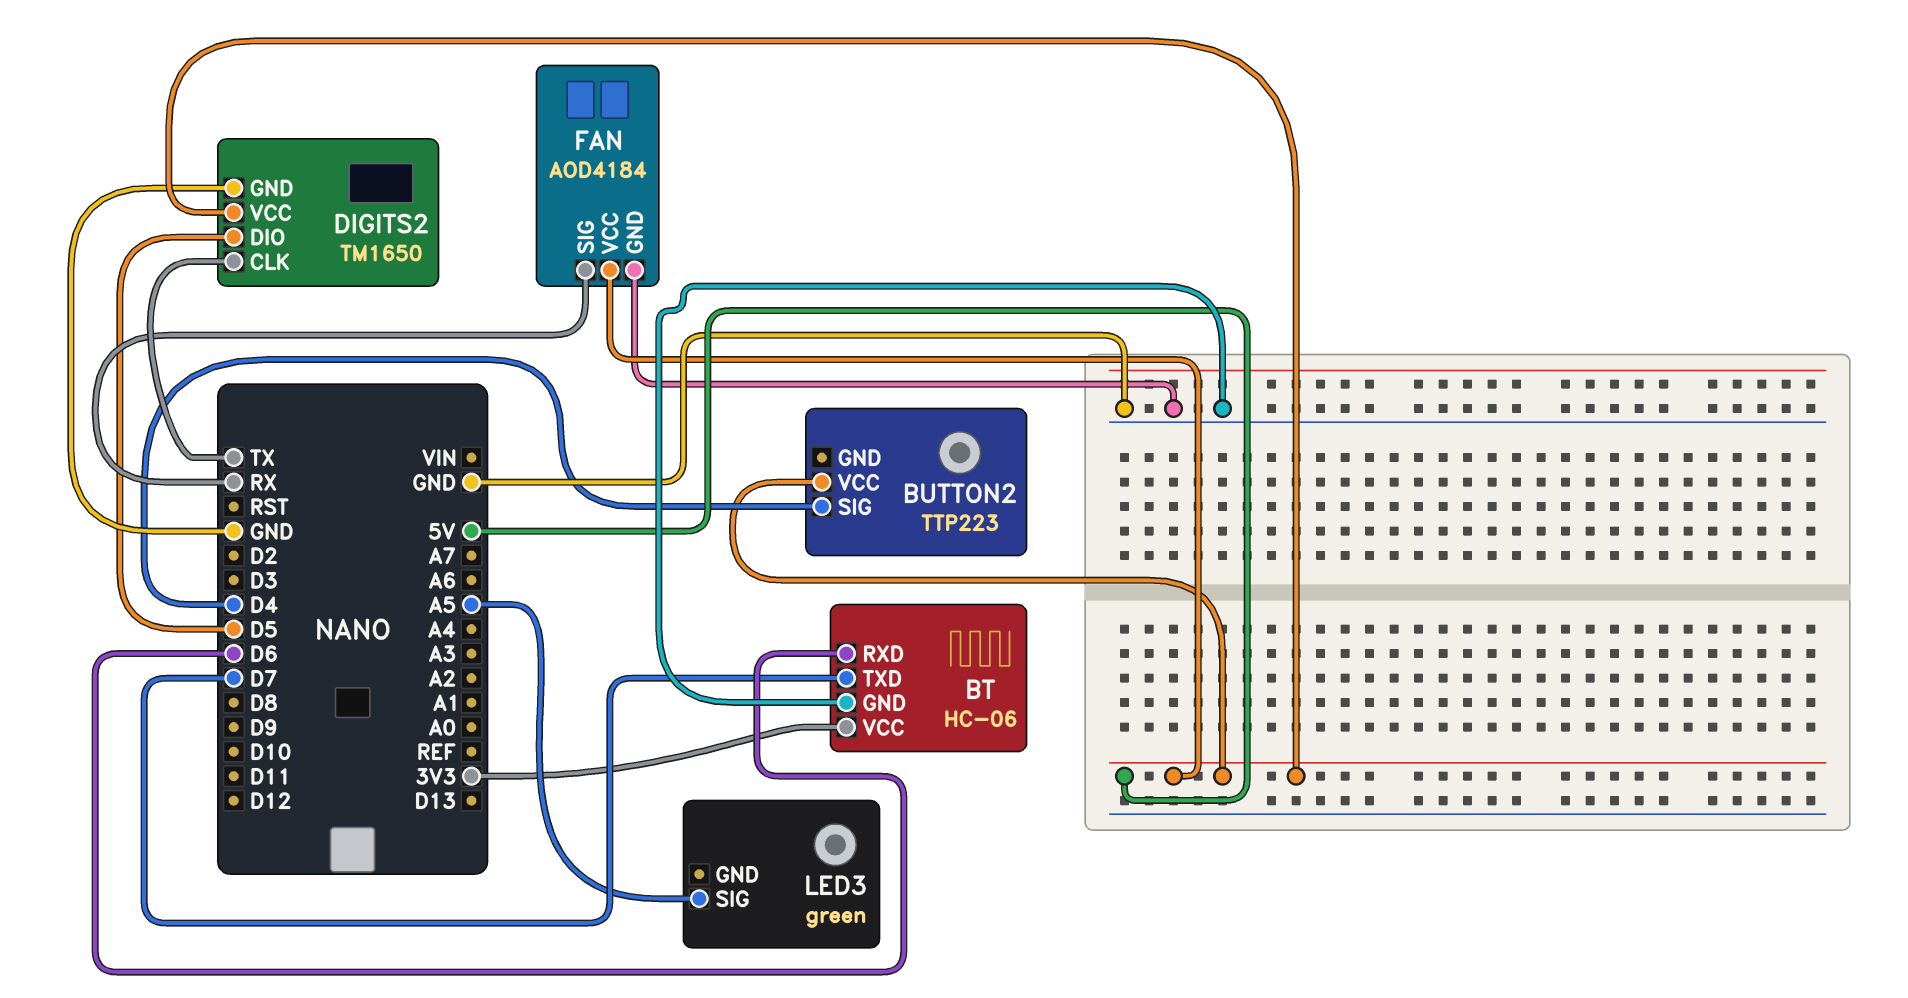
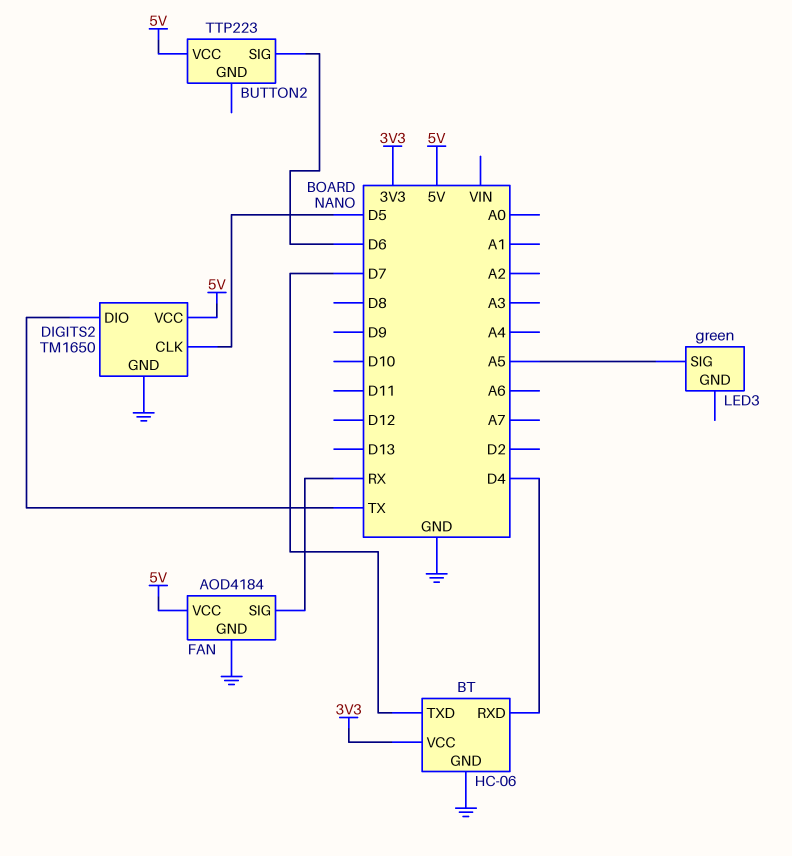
BT pin RXD: D6 -> D4
BUTTON2 pin SIG: D4 -> D6
DIGITS2 pin CLK: TX -> D5
DIGITS2 pin DIO: D5 -> TX

